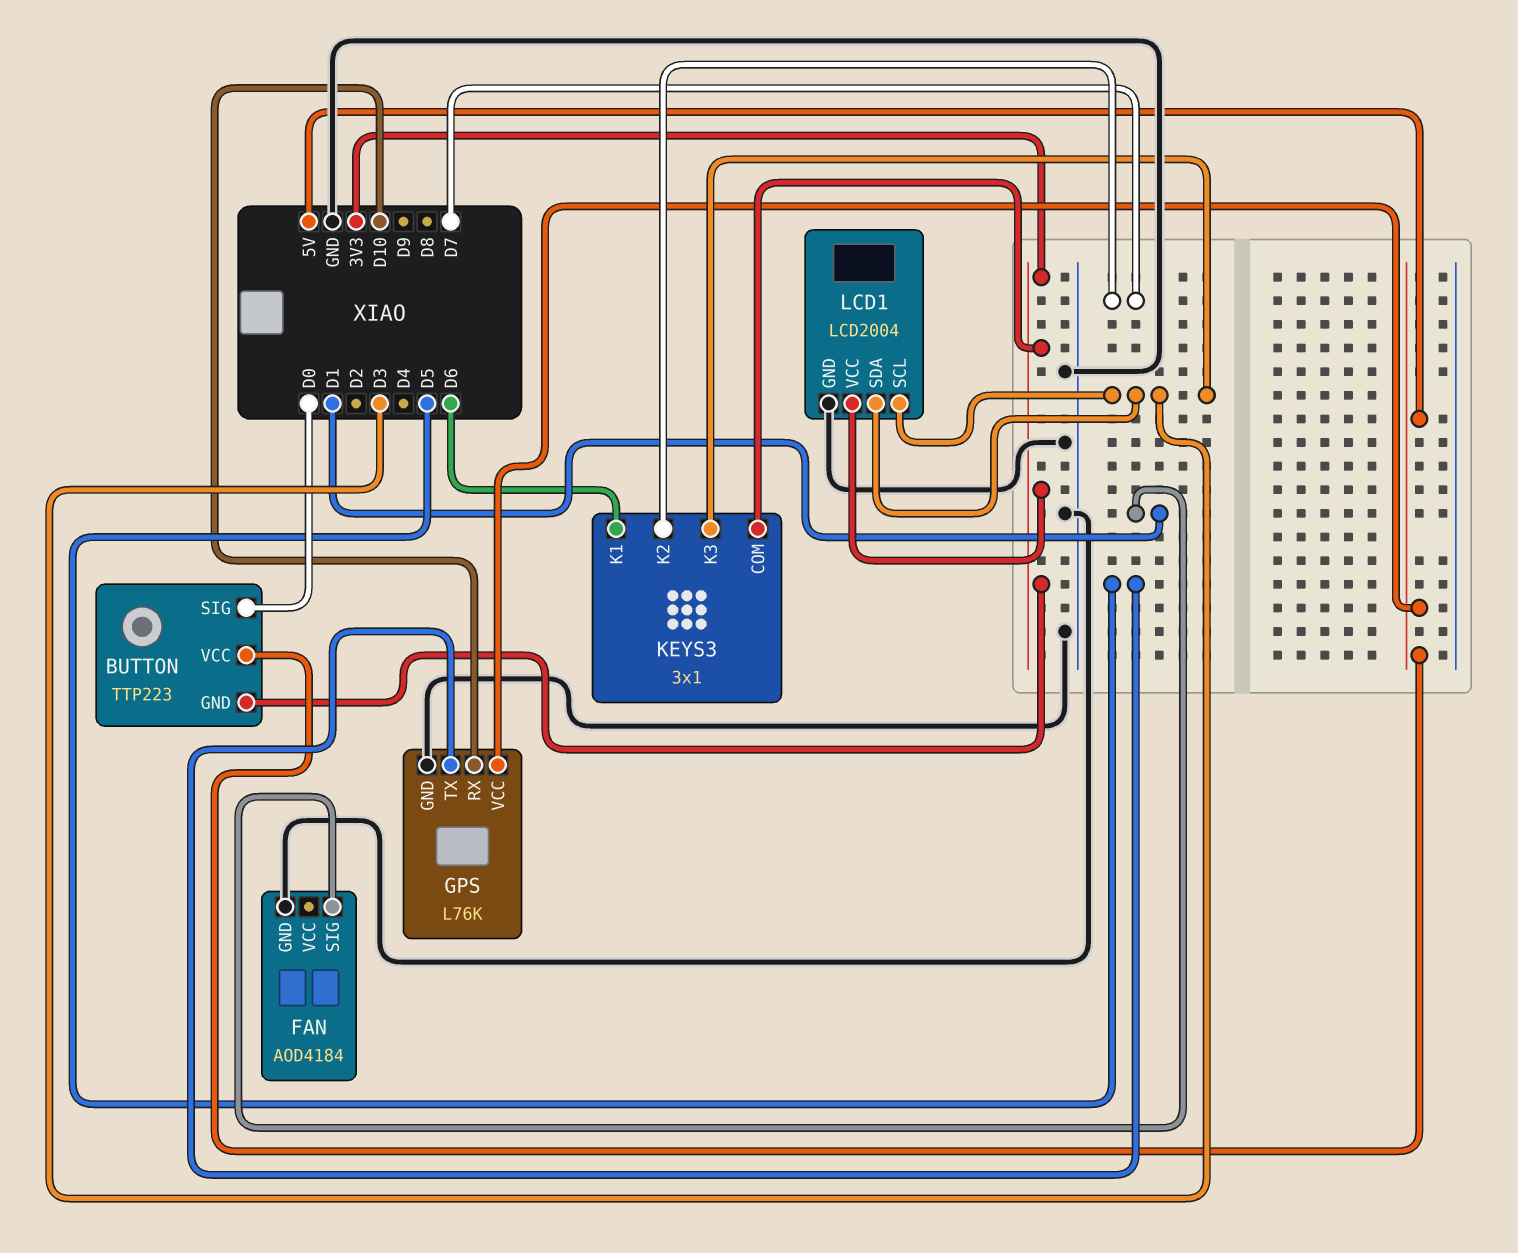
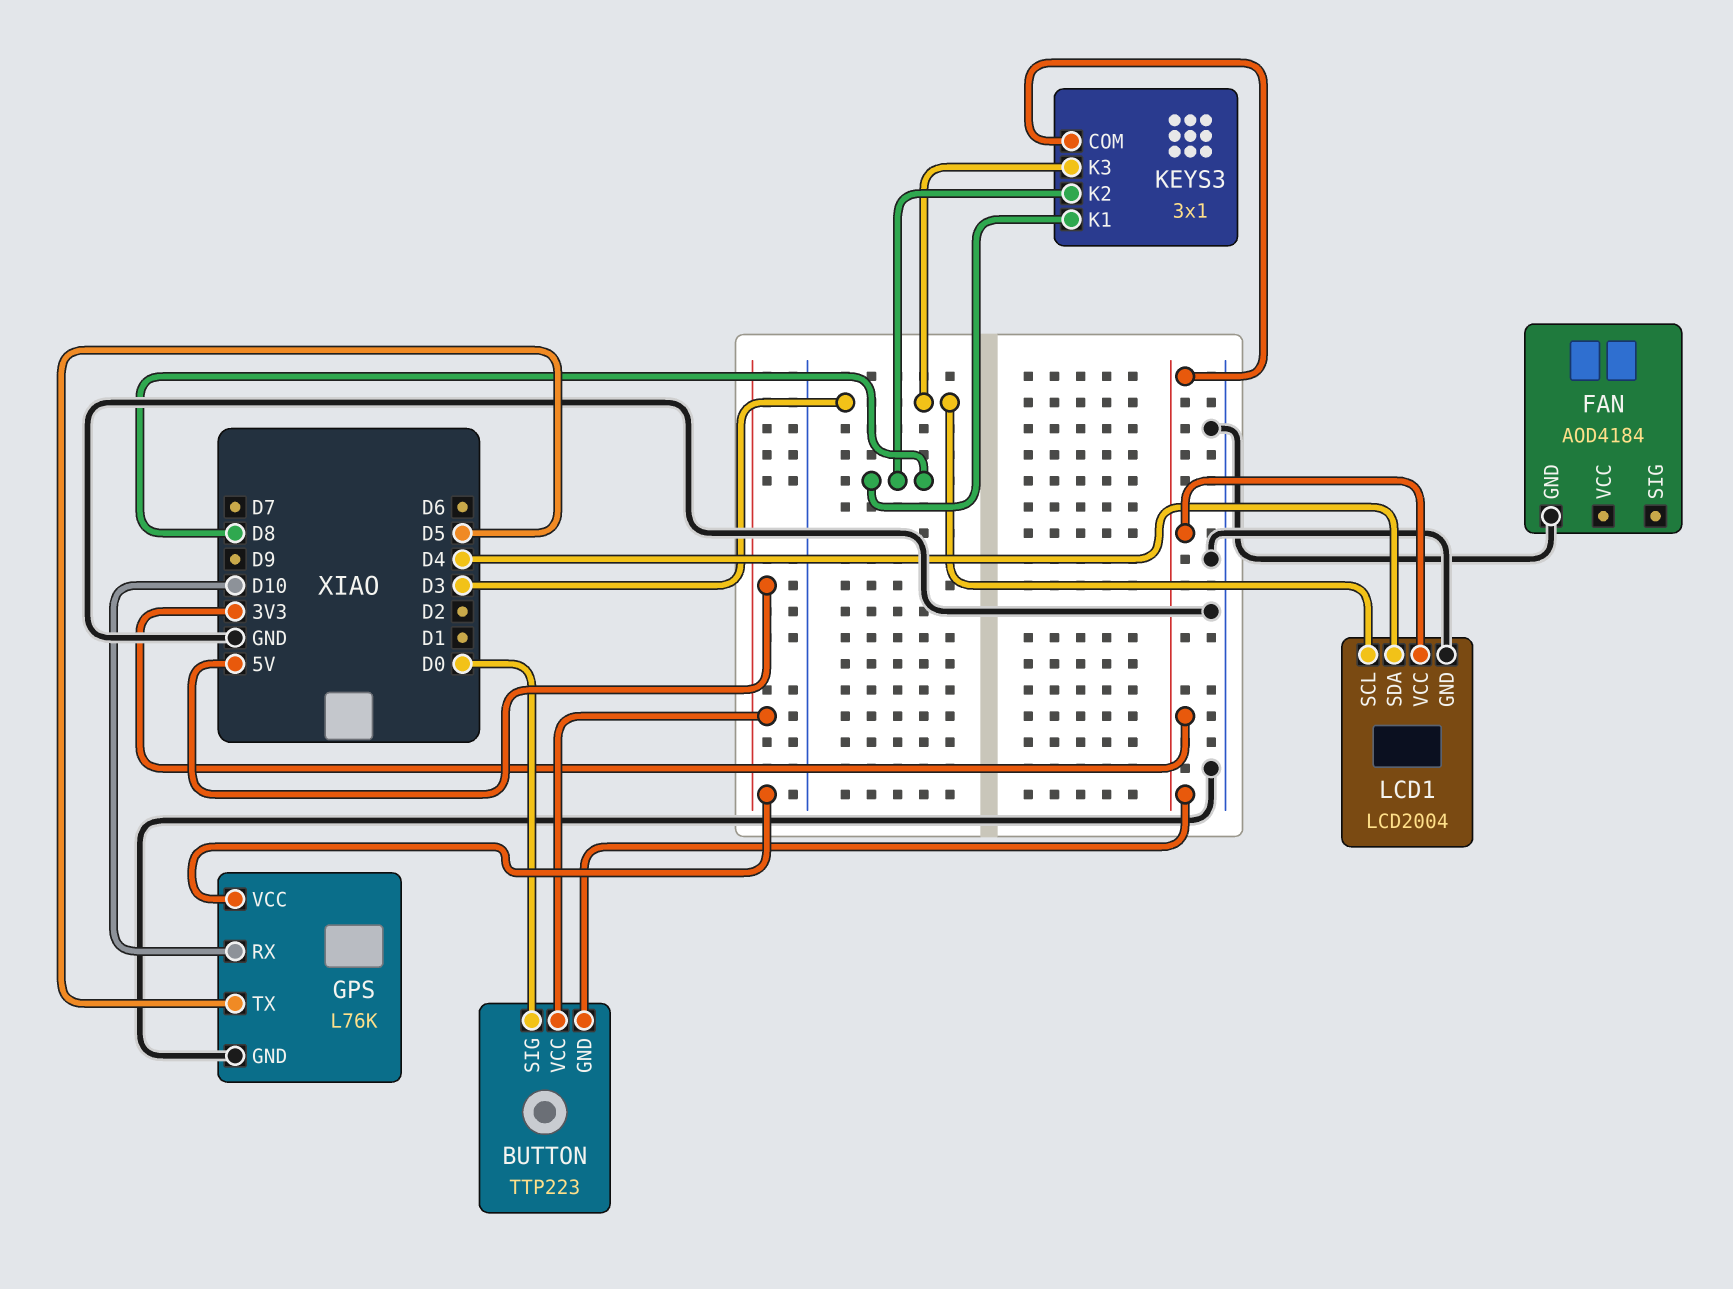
FAN pin SIG: D1 -> none
KEYS3 pin K1: D6 -> D8
KEYS3 pin K2: D7 -> D8
LCD1 pin SDA: D3 -> D4

